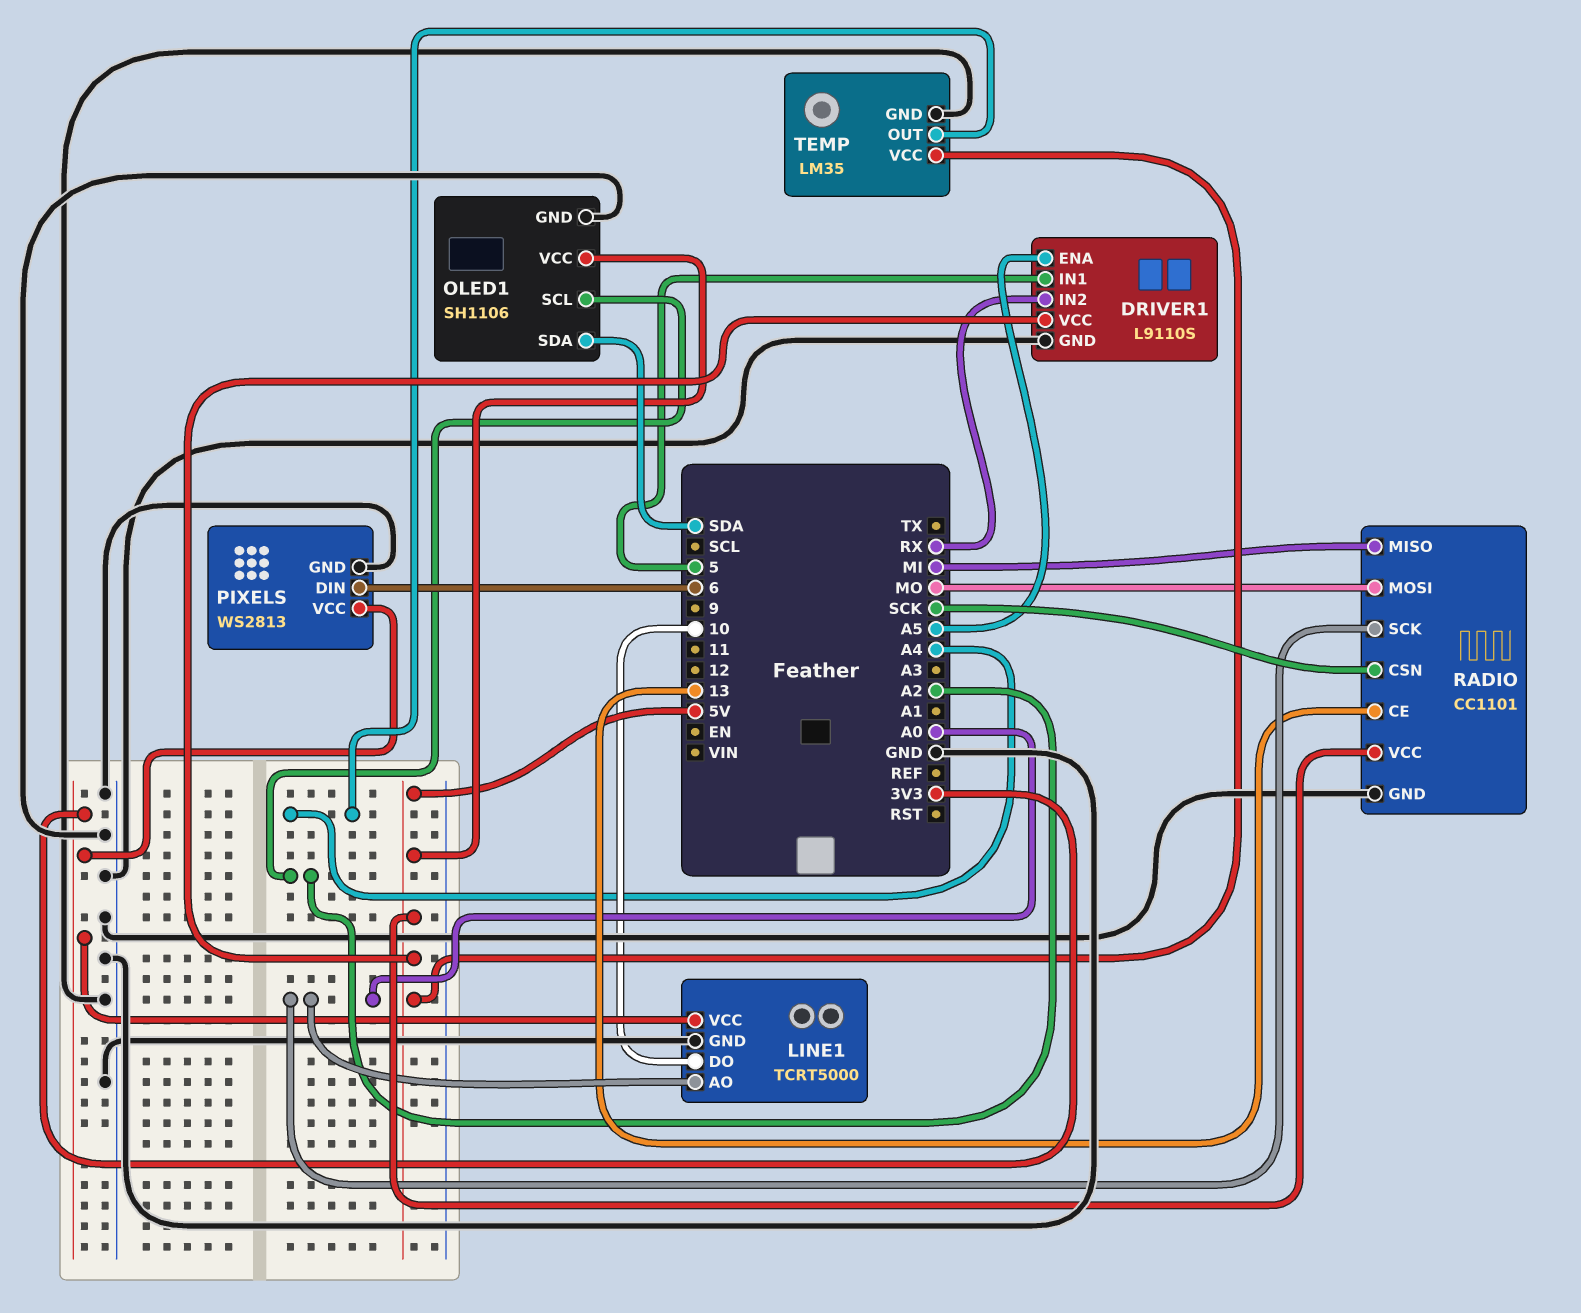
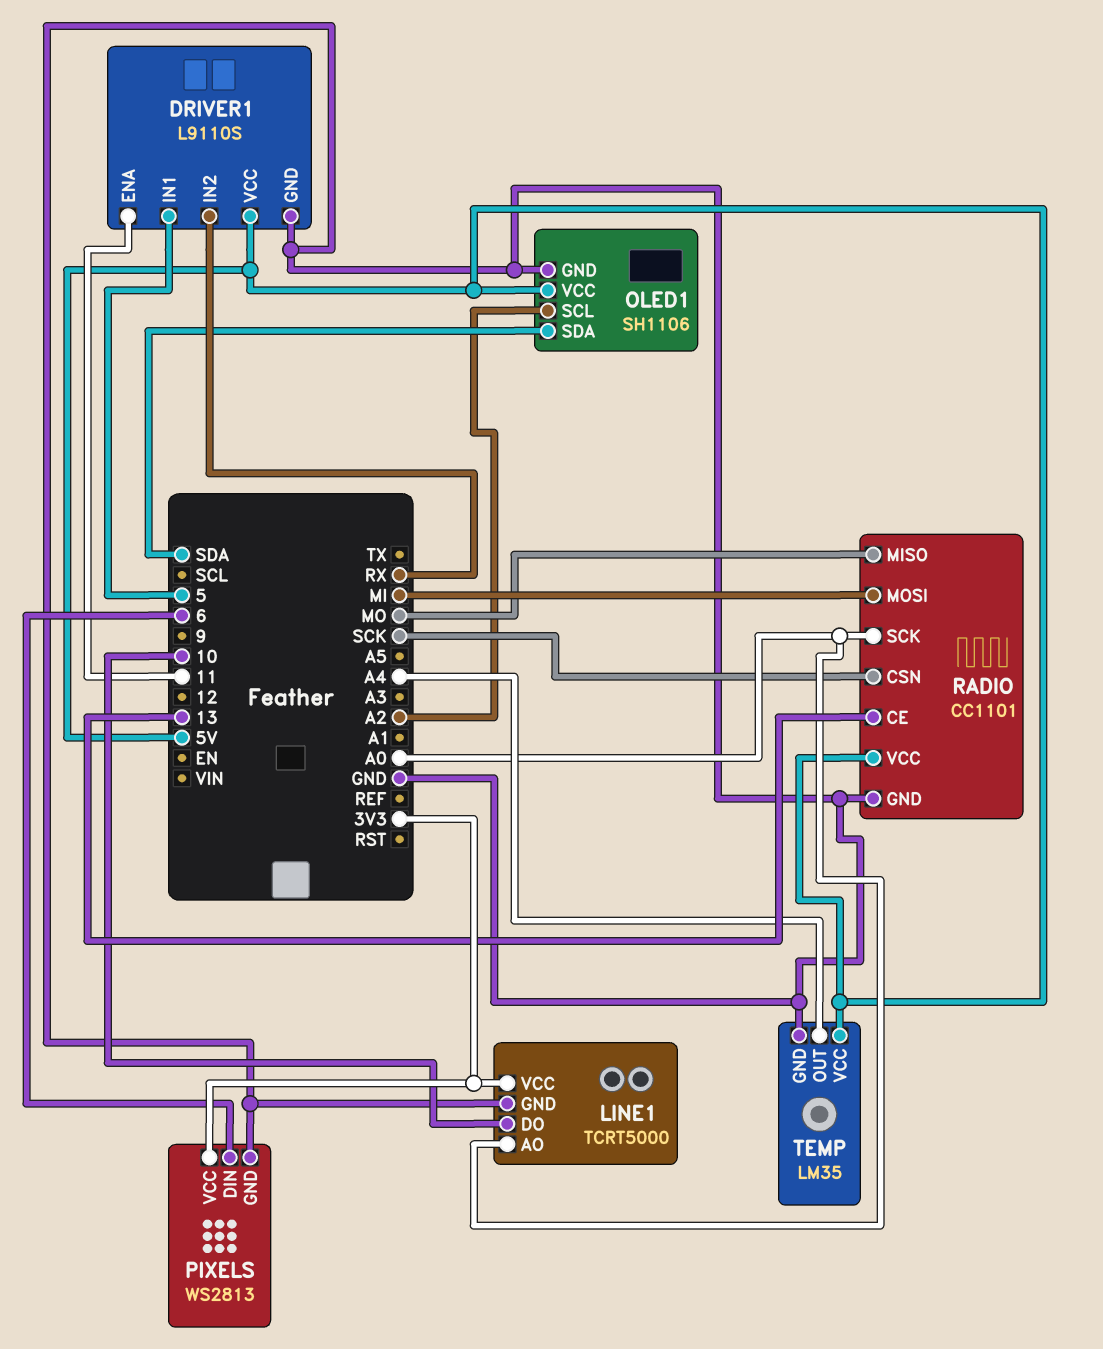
DRIVER1 pin ENA: A5 -> 11
RADIO pin MISO: MI -> MO
RADIO pin MOSI: MO -> MI

